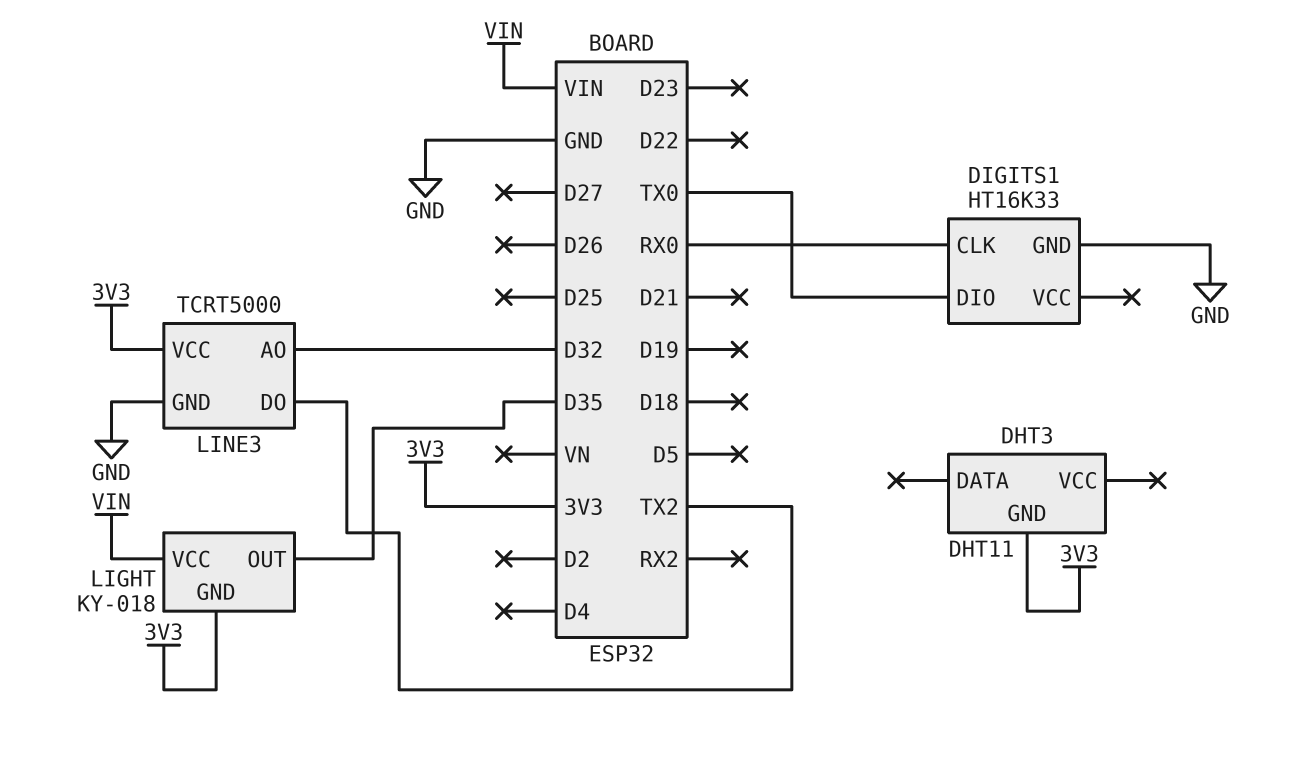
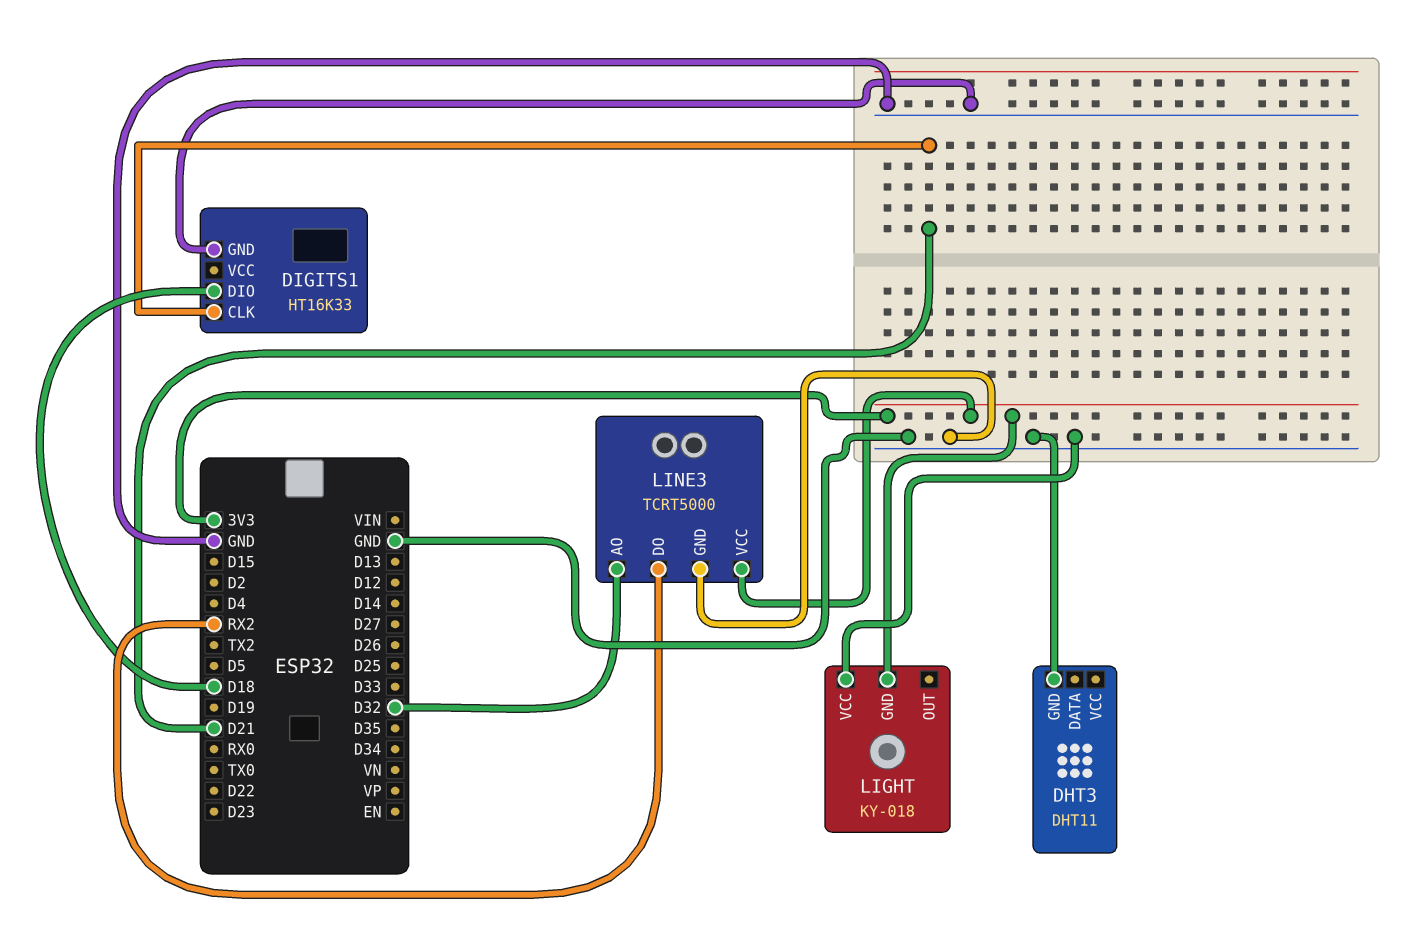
DHT3 pin GND: 3V3 -> GND
DIGITS1 pin CLK: RX0 -> D21
DIGITS1 pin DIO: TX0 -> D18
LIGHT pin OUT: D35 -> none
LIGHT pin VCC: VIN -> GND
LINE3 pin DO: TX2 -> RX2

